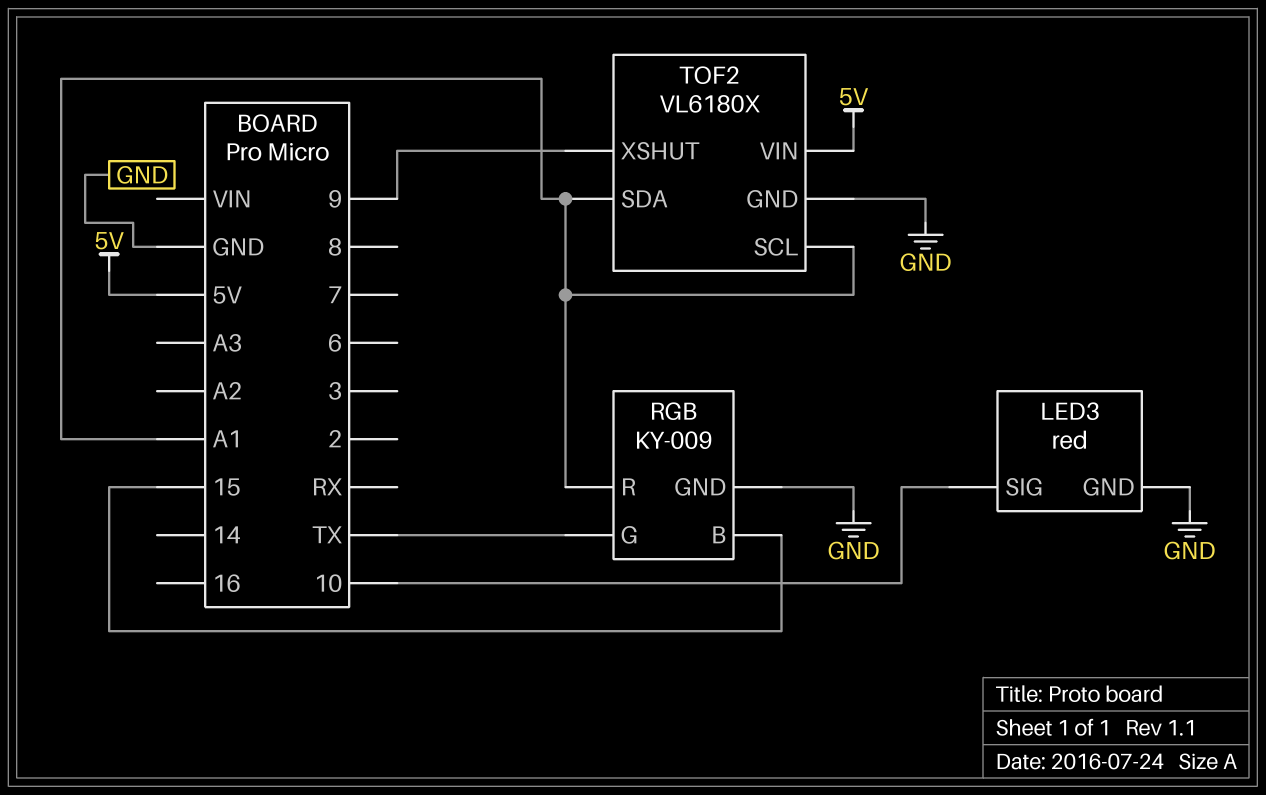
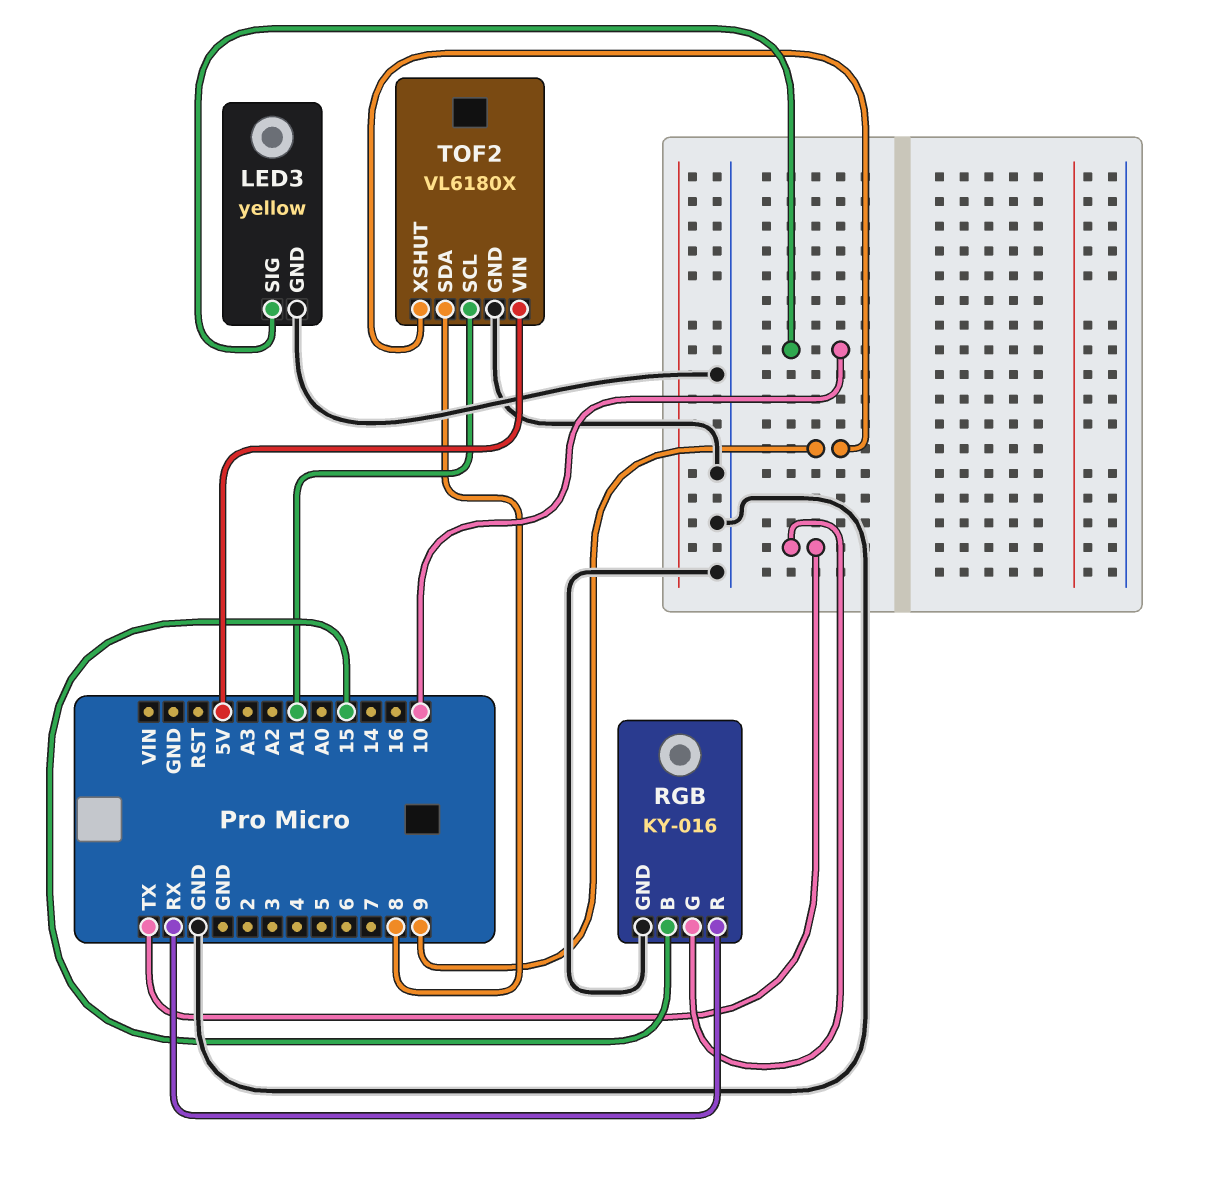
LED3: red -> yellow
RGB: KY-009 -> KY-016
RGB pin R: A1 -> RX
TOF2 pin SDA: A1 -> 8

